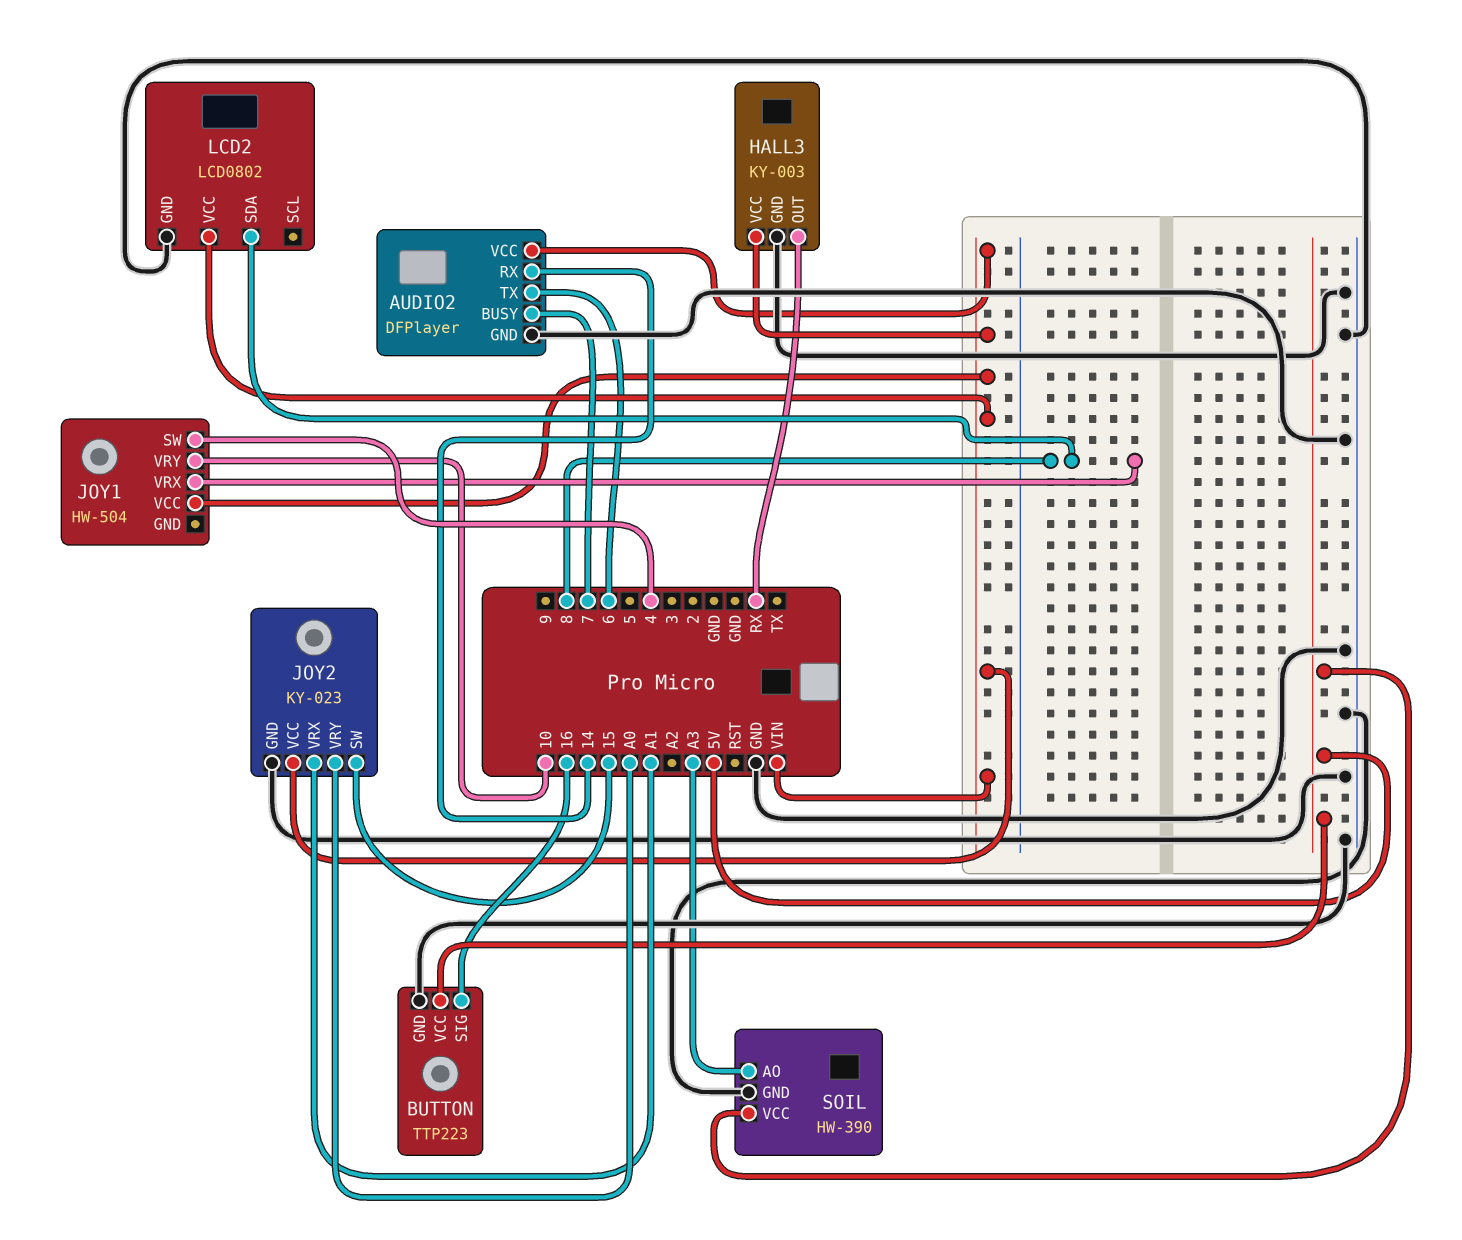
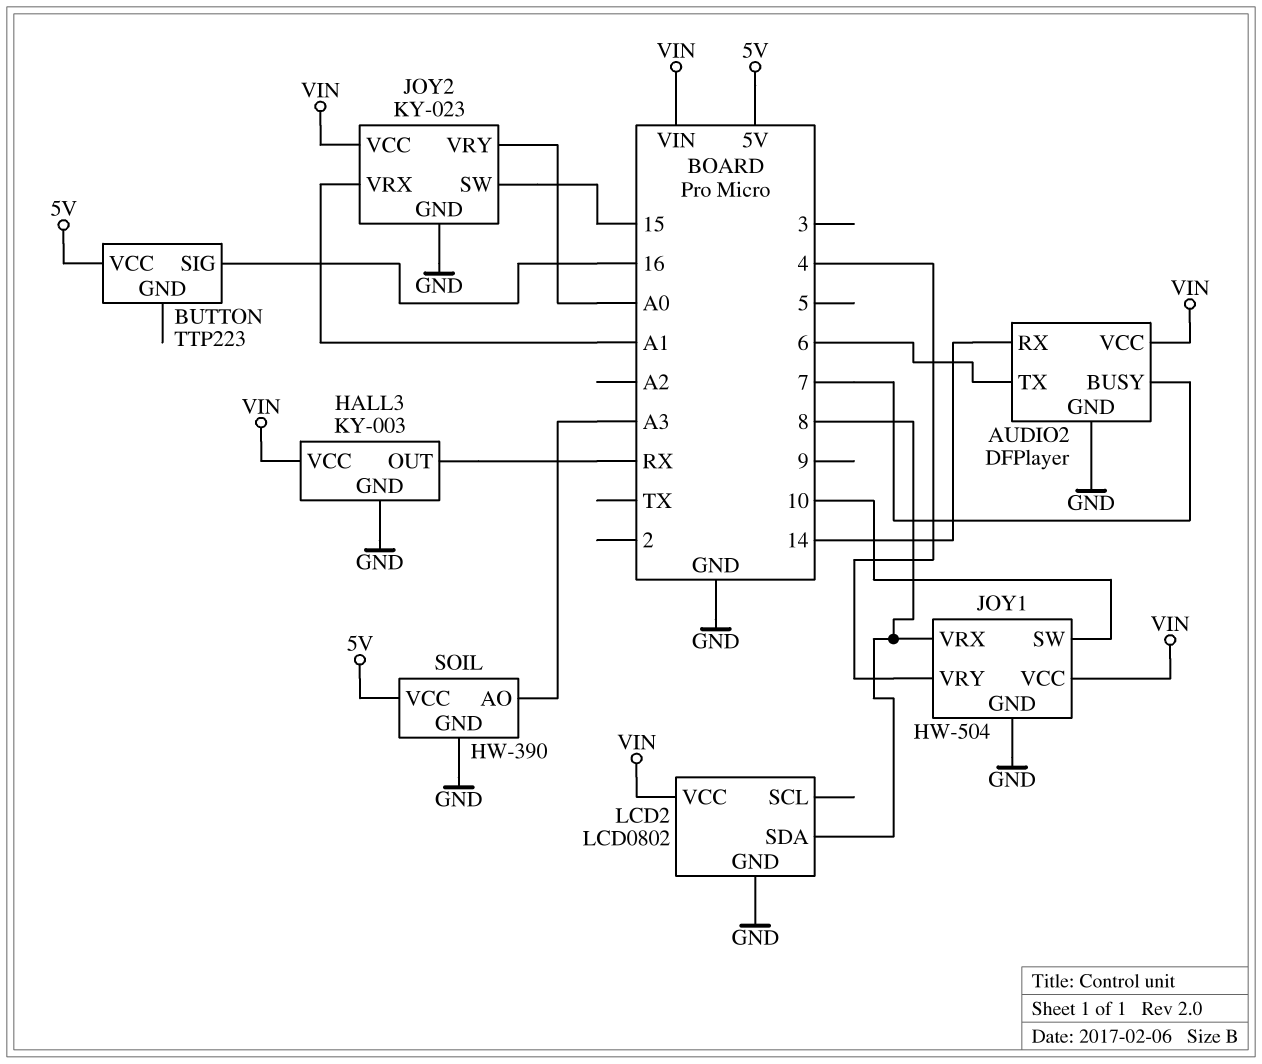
BUTTON pin GND: GND -> none
JOY1 pin GND: none -> GND
JOY1 pin SW: 4 -> 10
JOY1 pin VRY: 10 -> 4

